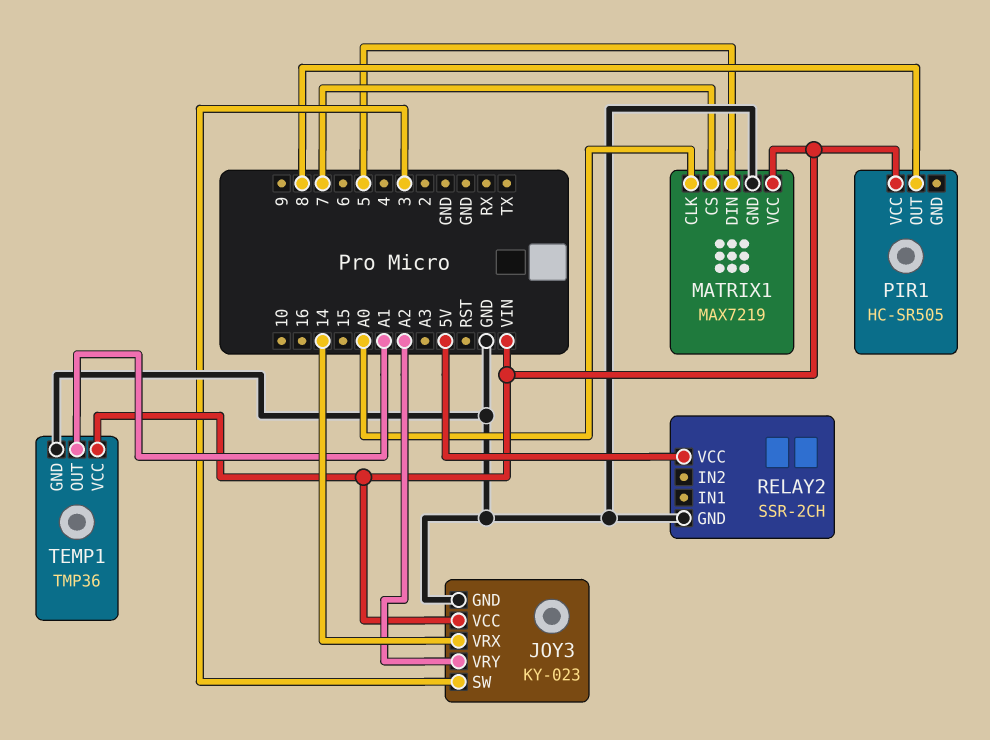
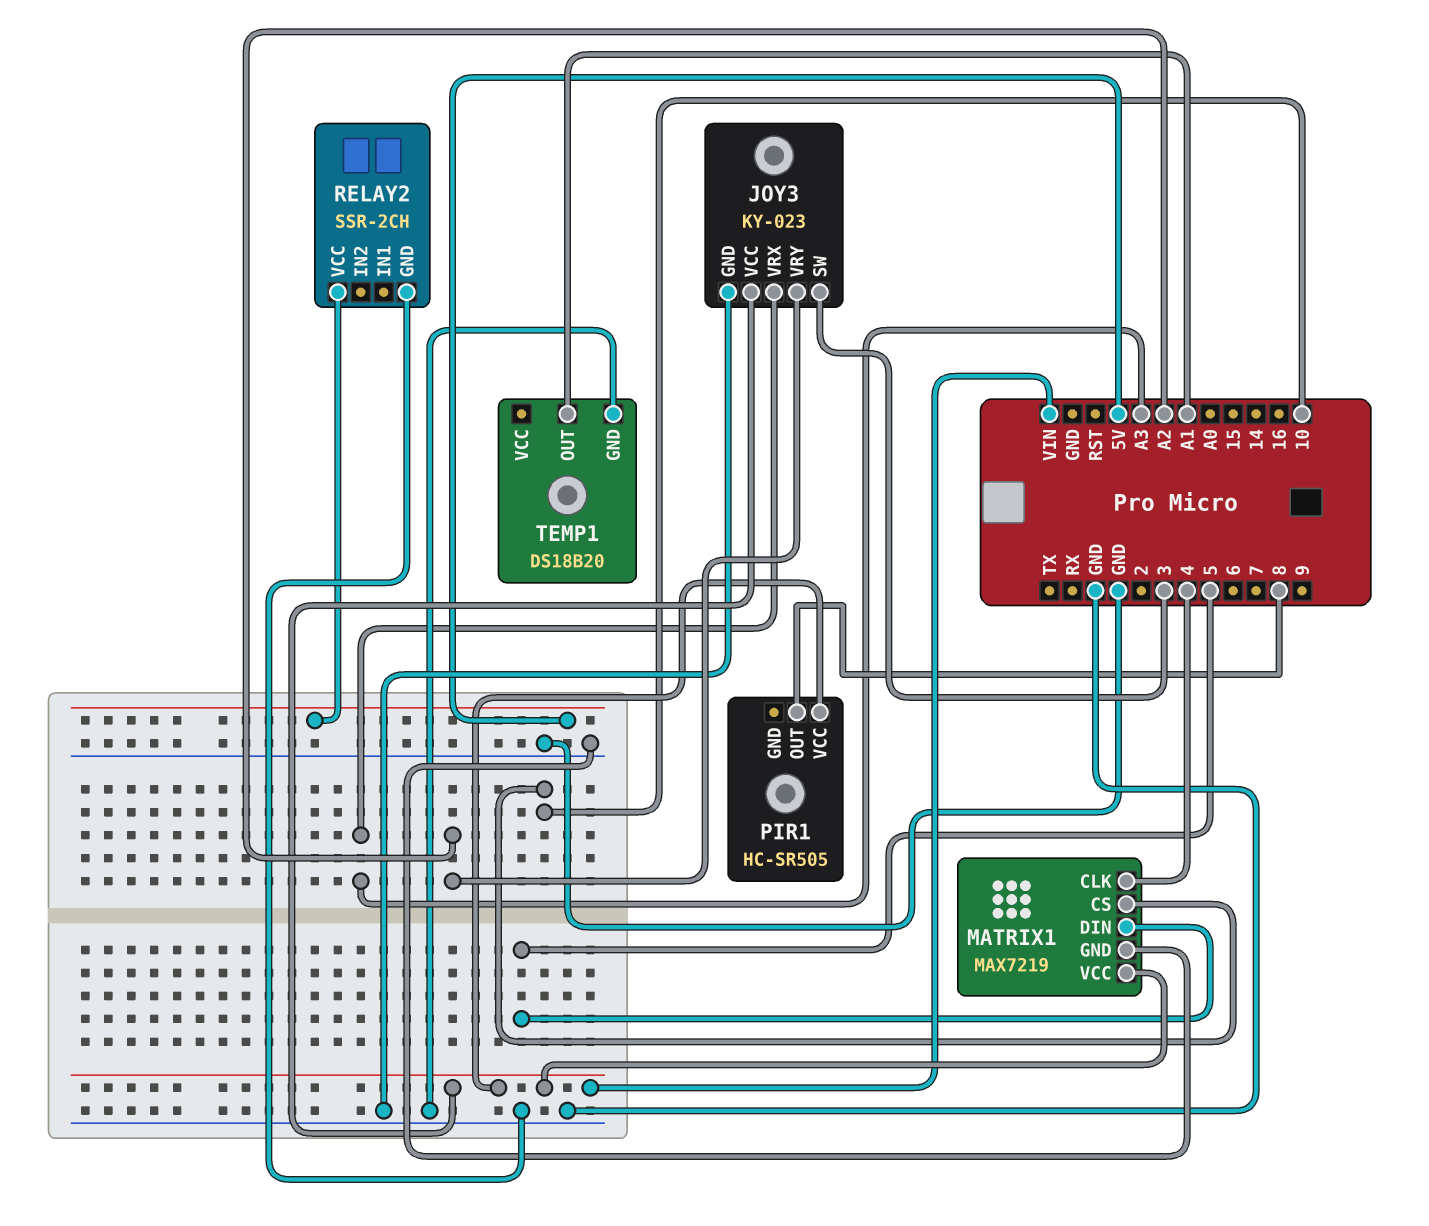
JOY3 pin VRX: 14 -> A3
MATRIX1 pin CLK: A0 -> 4
MATRIX1 pin CS: 7 -> 10
TEMP1: TMP36 -> DS18B20
TEMP1 pin VCC: VIN -> none

